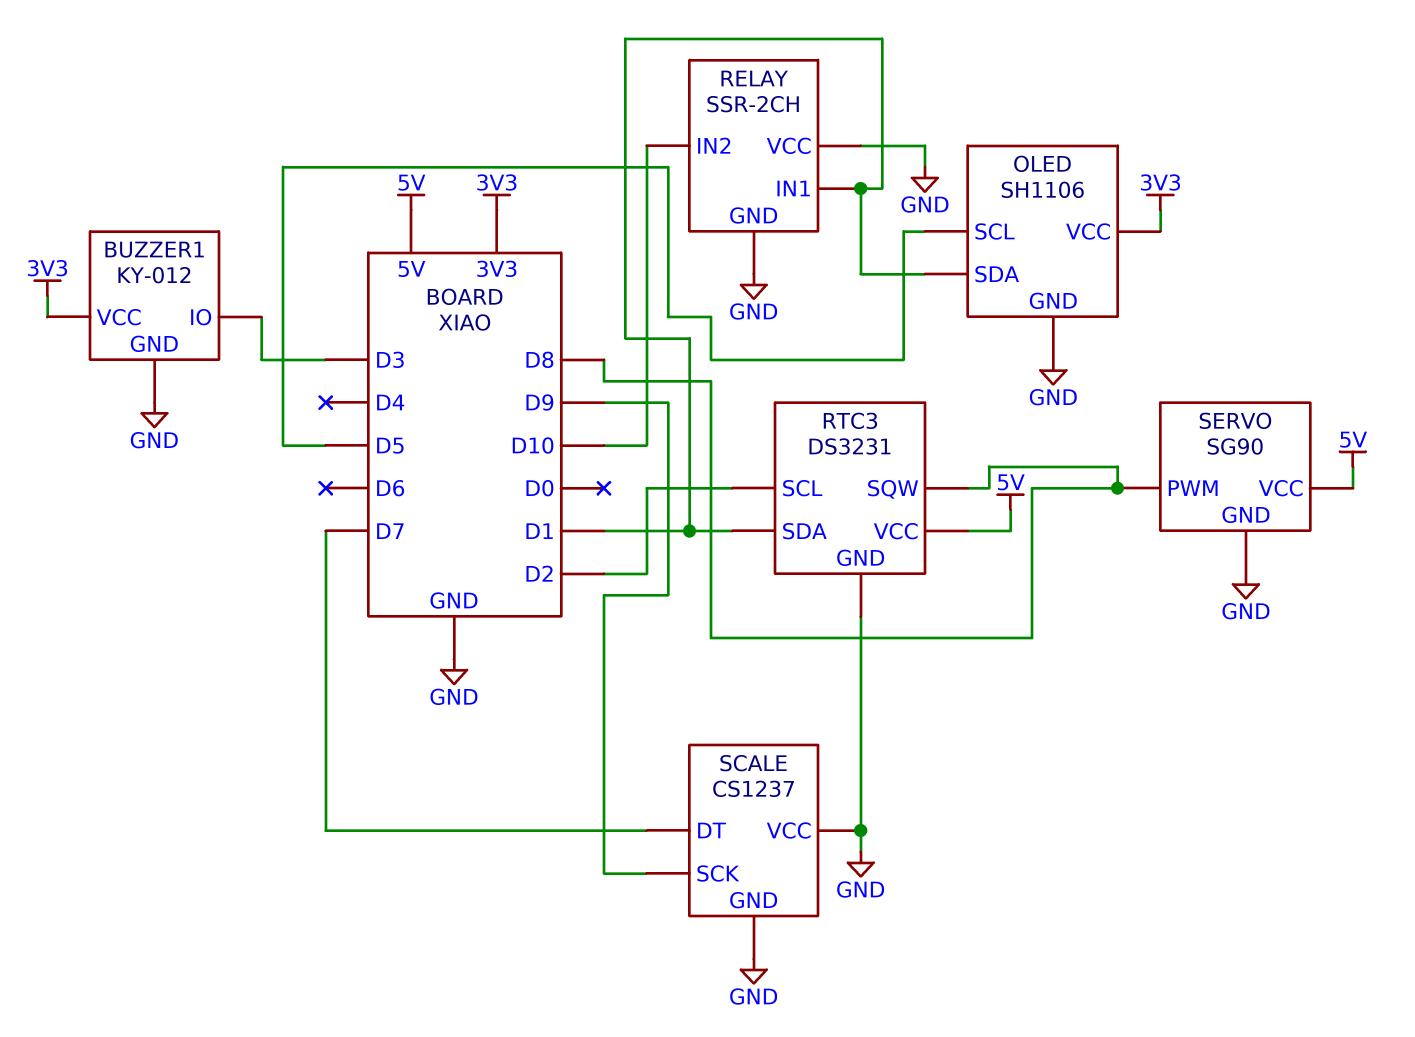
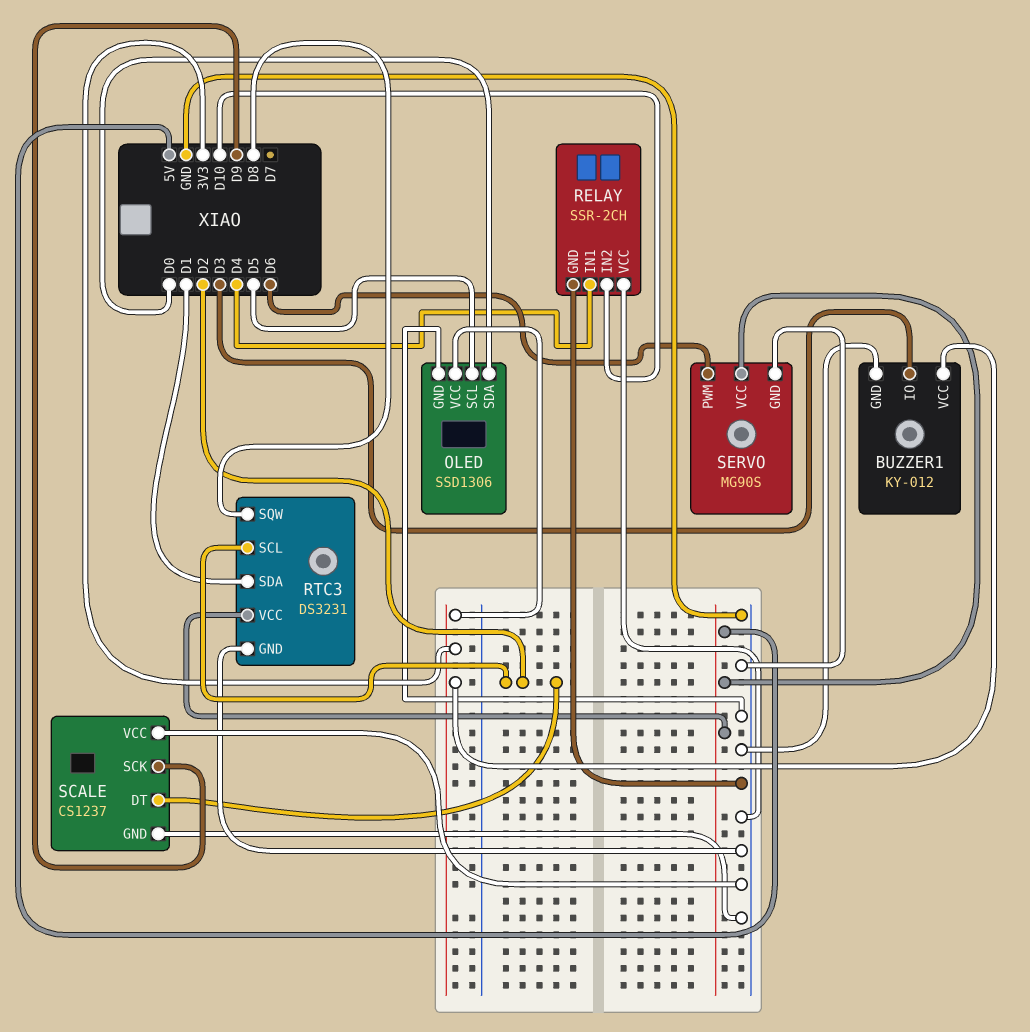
OLED: SH1106 -> SSD1306
OLED pin SDA: D1 -> D0
RELAY pin IN1: D1 -> D4
SCALE pin DT: D7 -> D2
SERVO: SG90 -> MG90S
SERVO pin PWM: D8 -> D6

